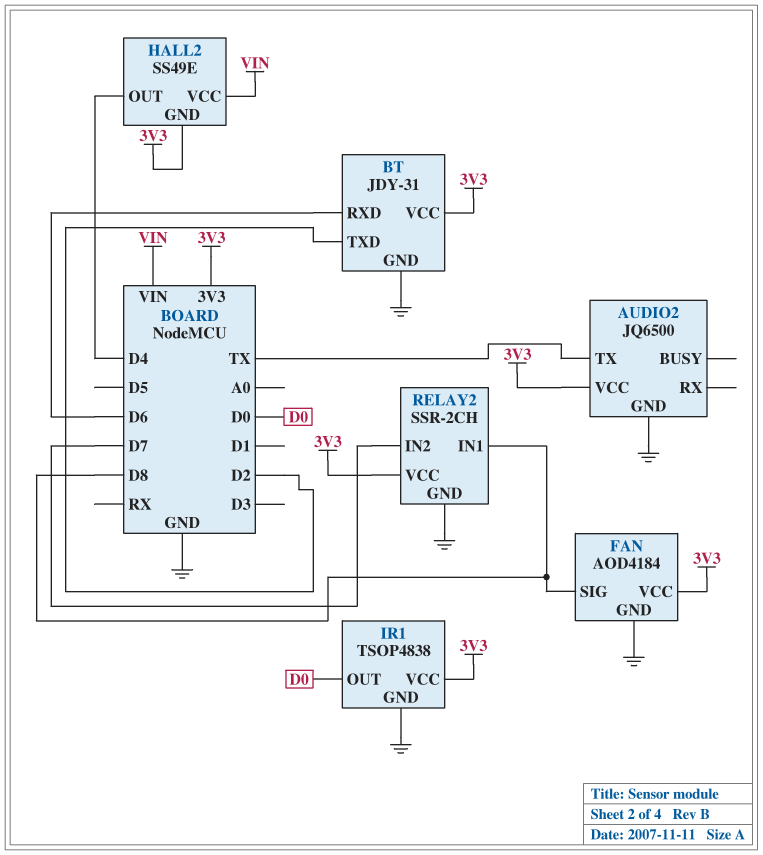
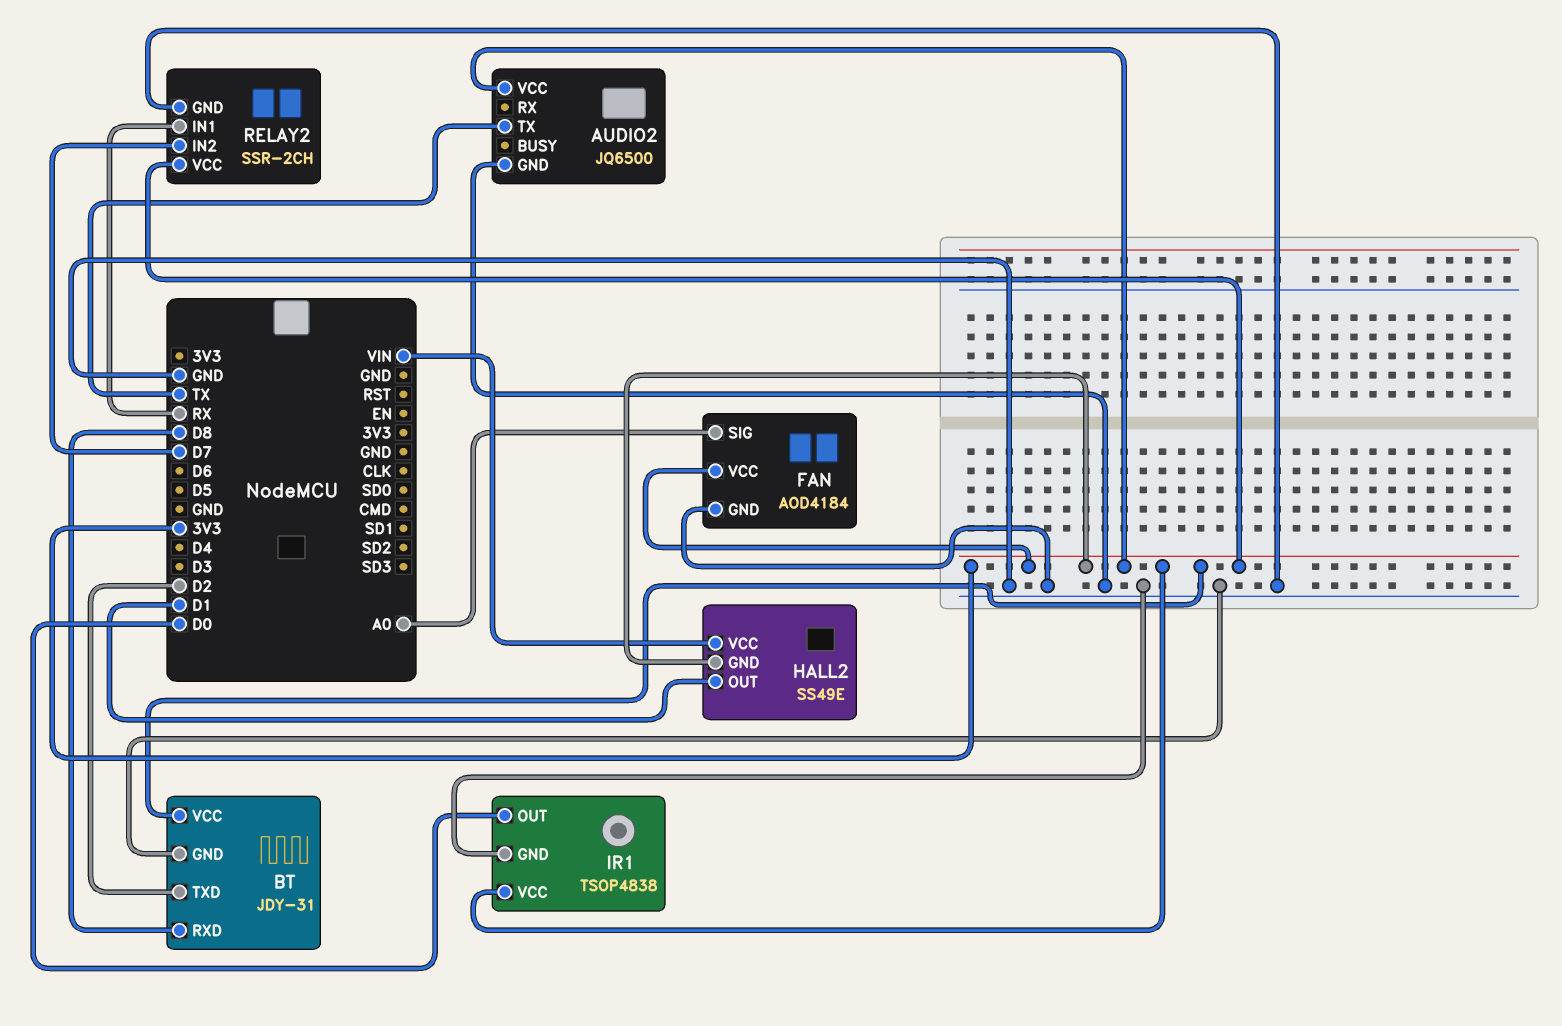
BT pin RXD: D6 -> D8
FAN pin SIG: D8 -> A0
HALL2 pin OUT: D4 -> D1
RELAY2 pin IN1: D8 -> RX

